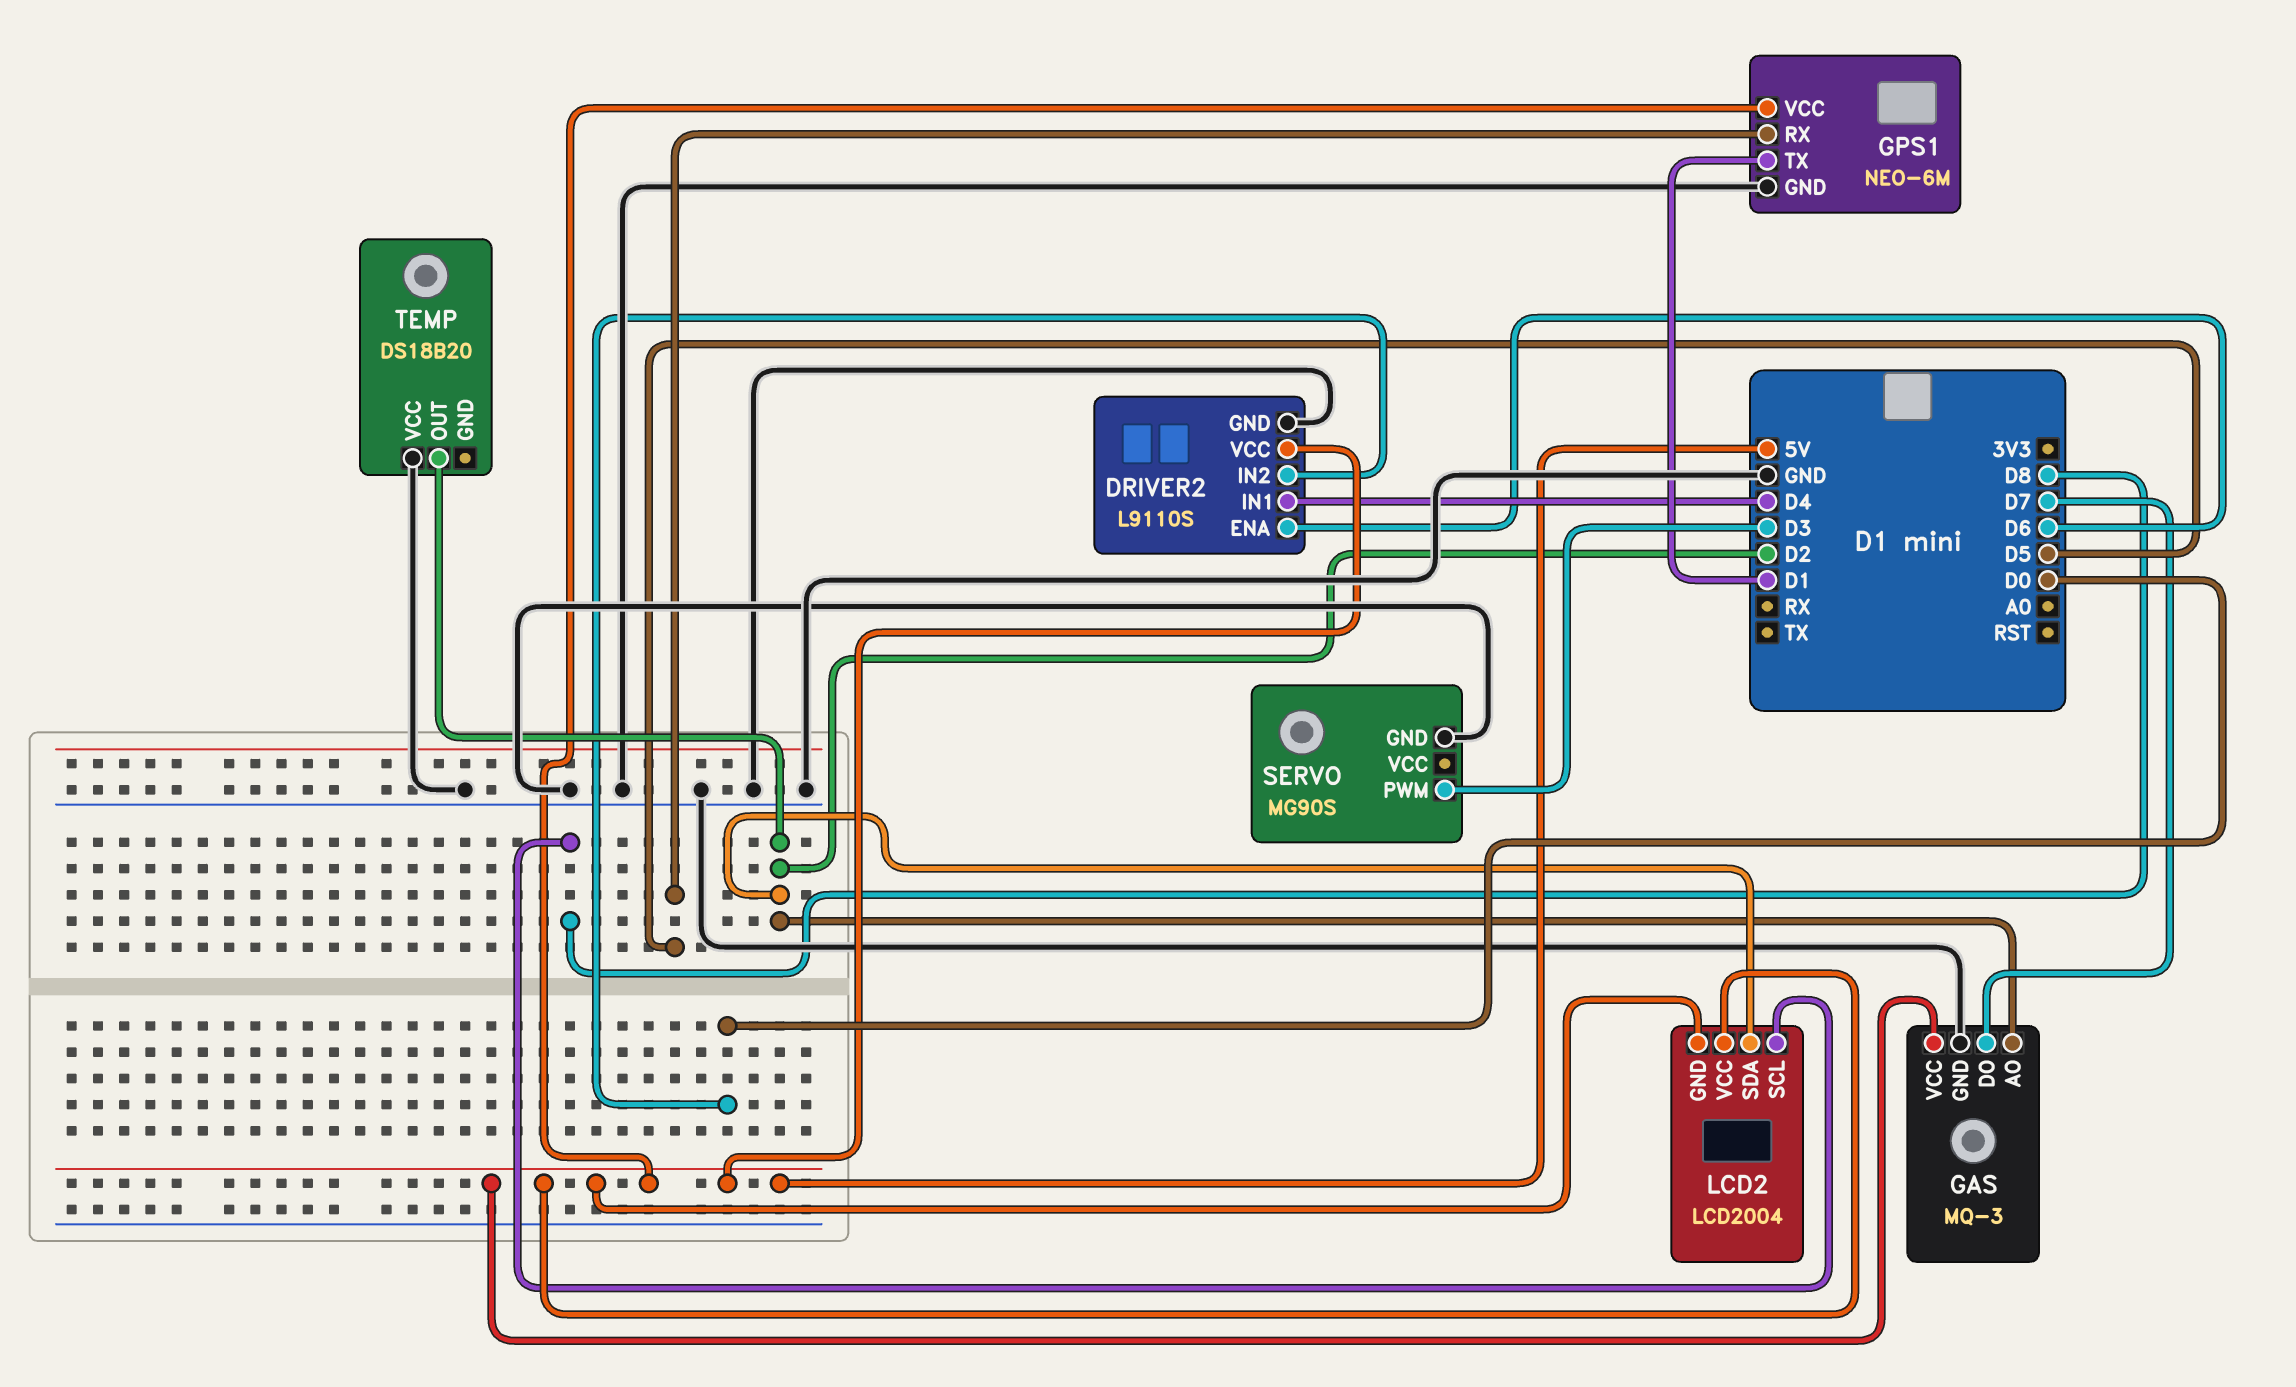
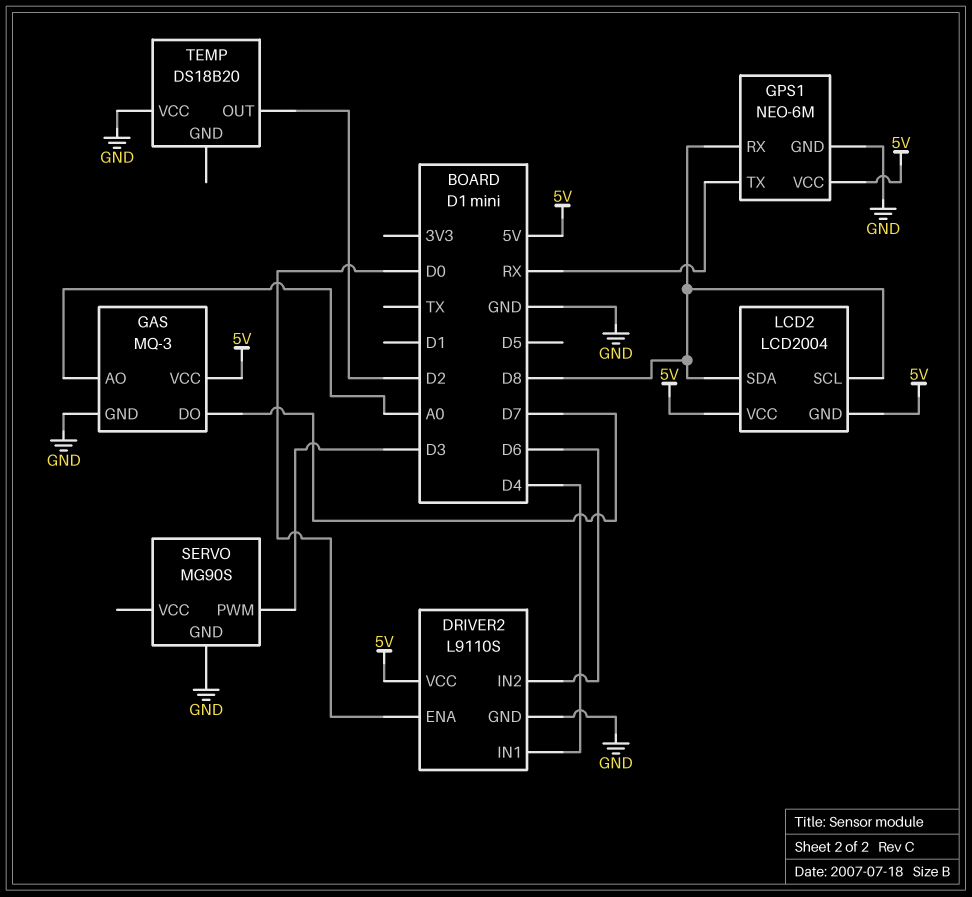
DRIVER2 pin ENA: D6 -> D0
DRIVER2 pin IN2: D0 -> D6
GAS pin AO: D2 -> A0
GPS1 pin RX: D5 -> D8
GPS1 pin TX: D1 -> RX
LCD2 pin SDA: D2 -> D8

